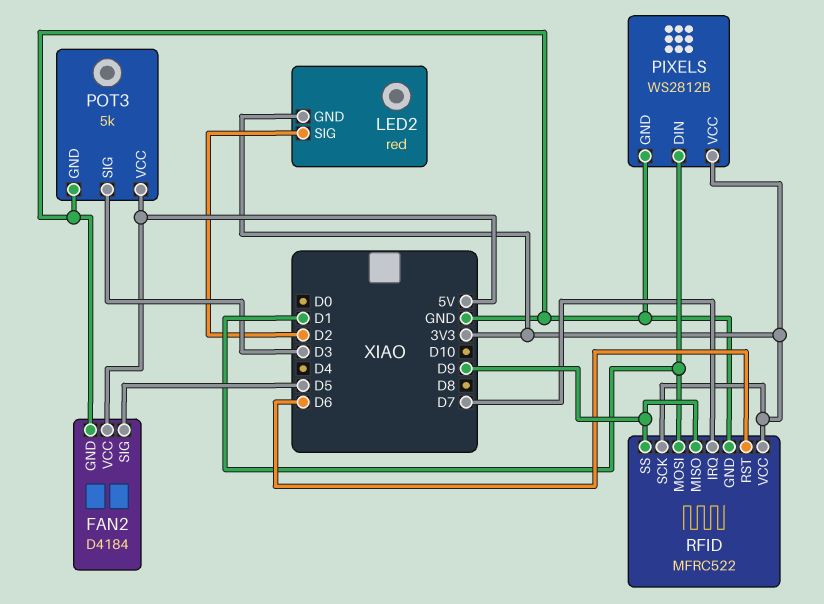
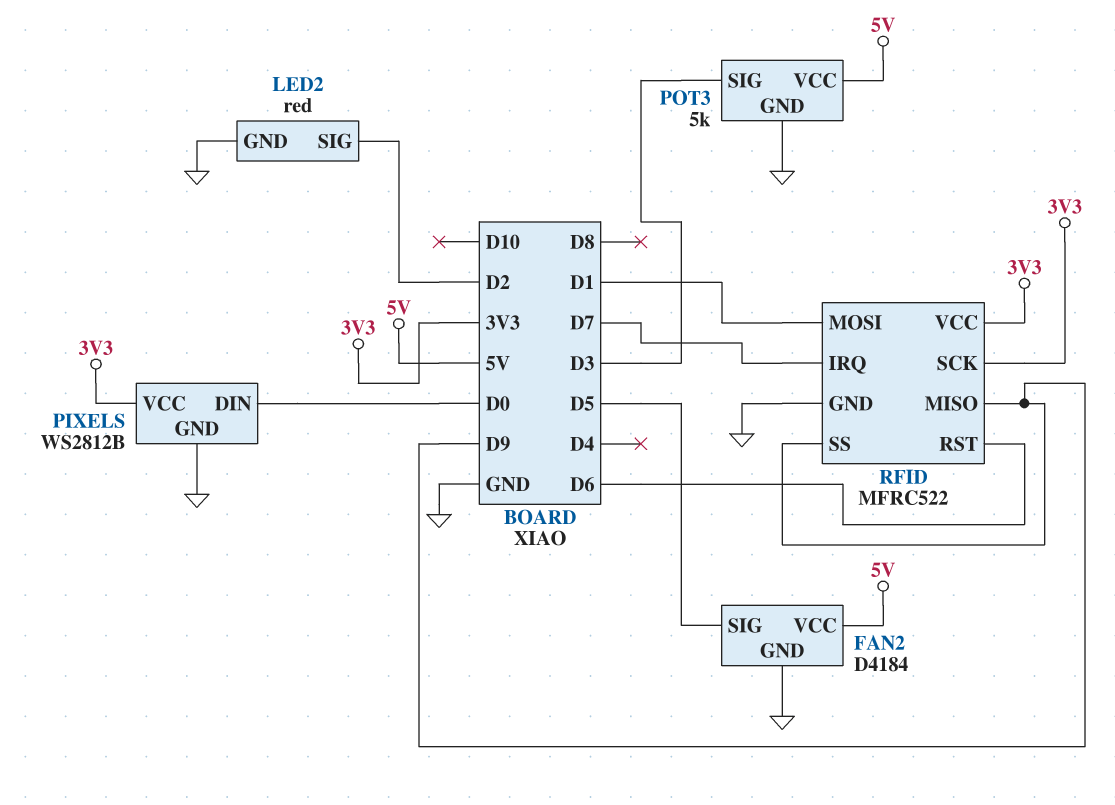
LED2 pin GND: 3V3 -> GND
PIXELS pin DIN: D1 -> D0

